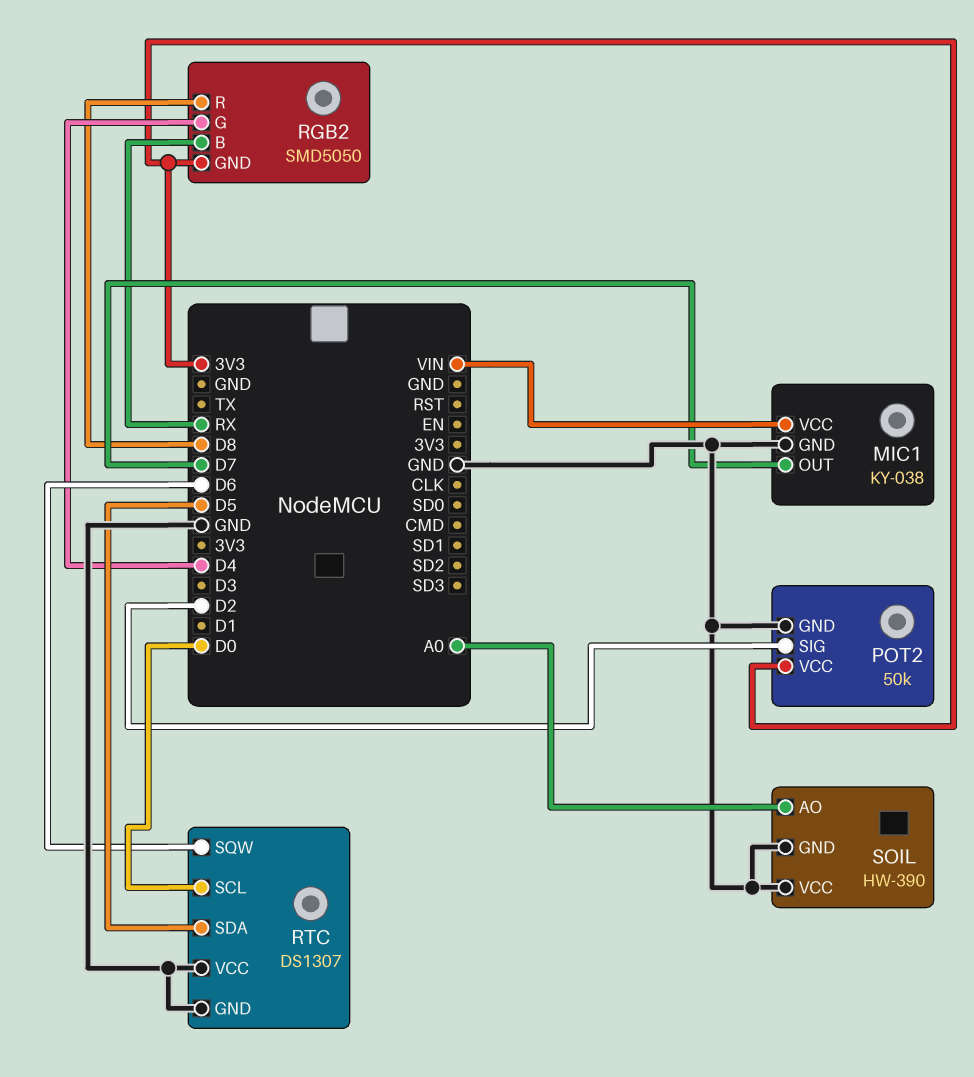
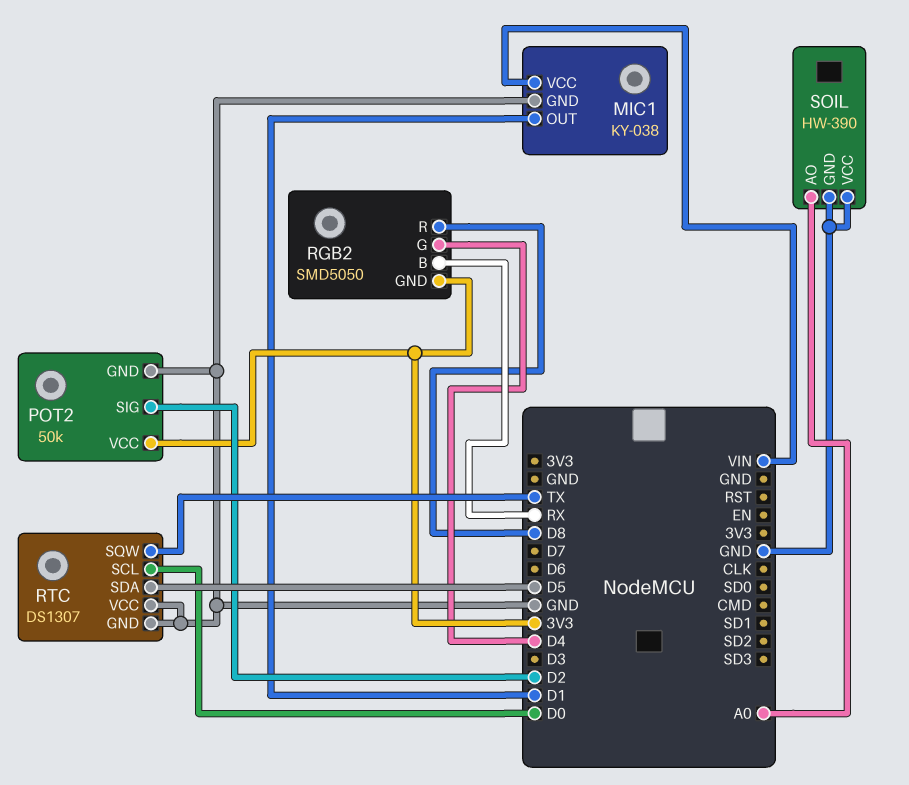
MIC1 pin OUT: D7 -> D1
RTC pin SQW: D6 -> TX

